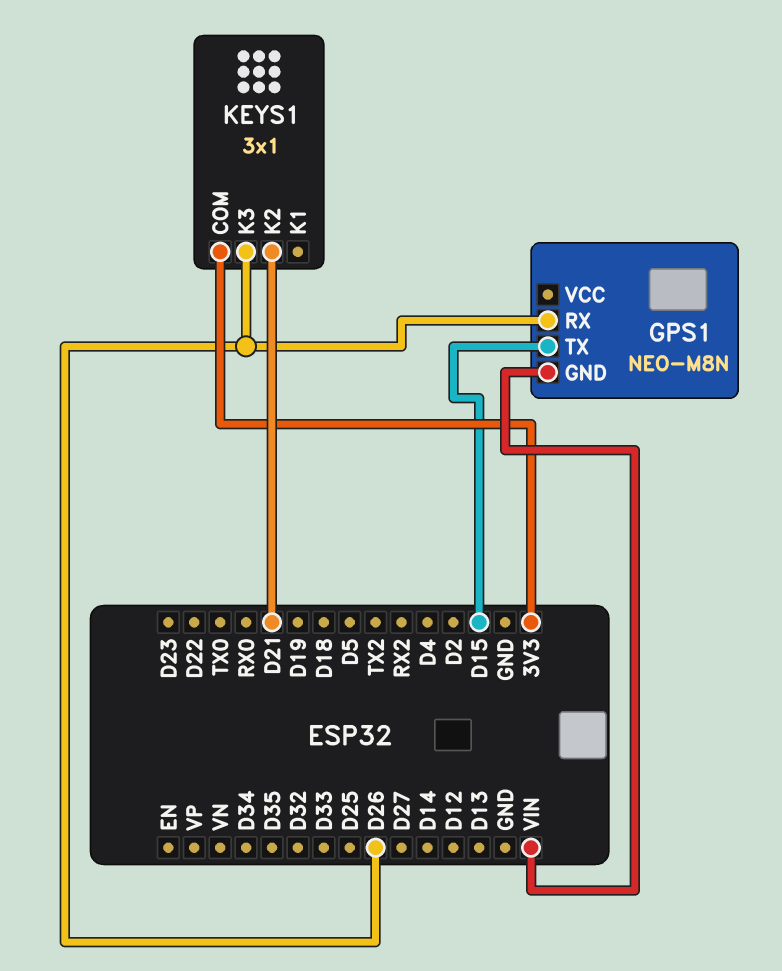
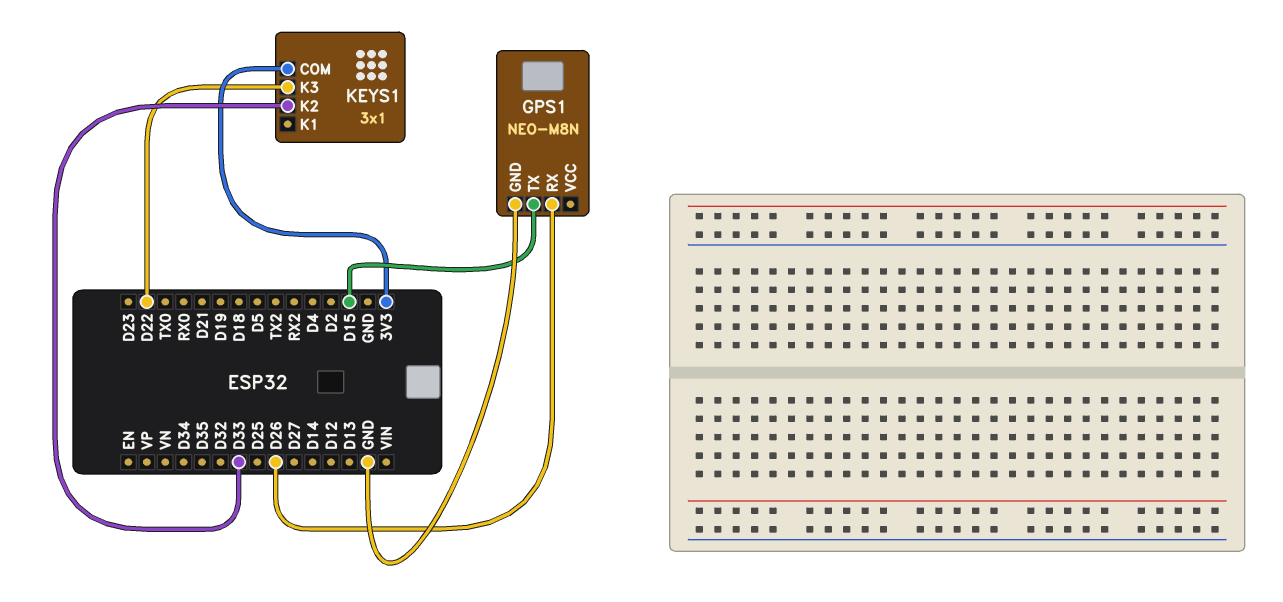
GPS1 pin GND: VIN -> GND
KEYS1 pin K2: D21 -> D33
KEYS1 pin K3: D26 -> D22

